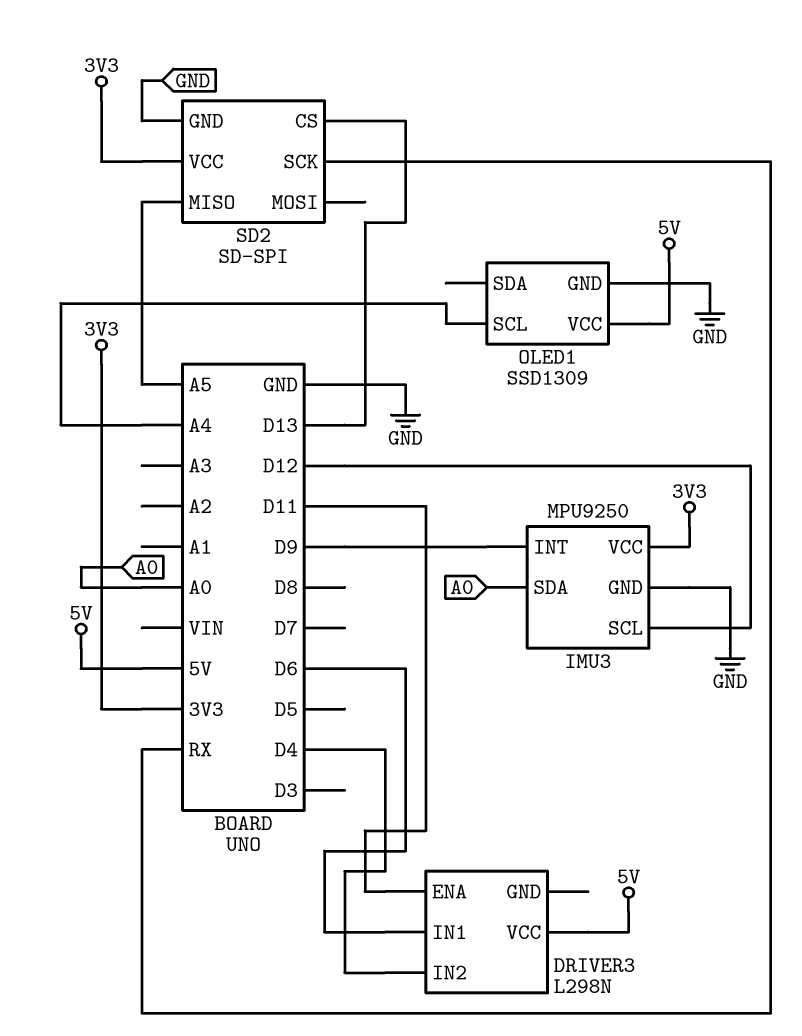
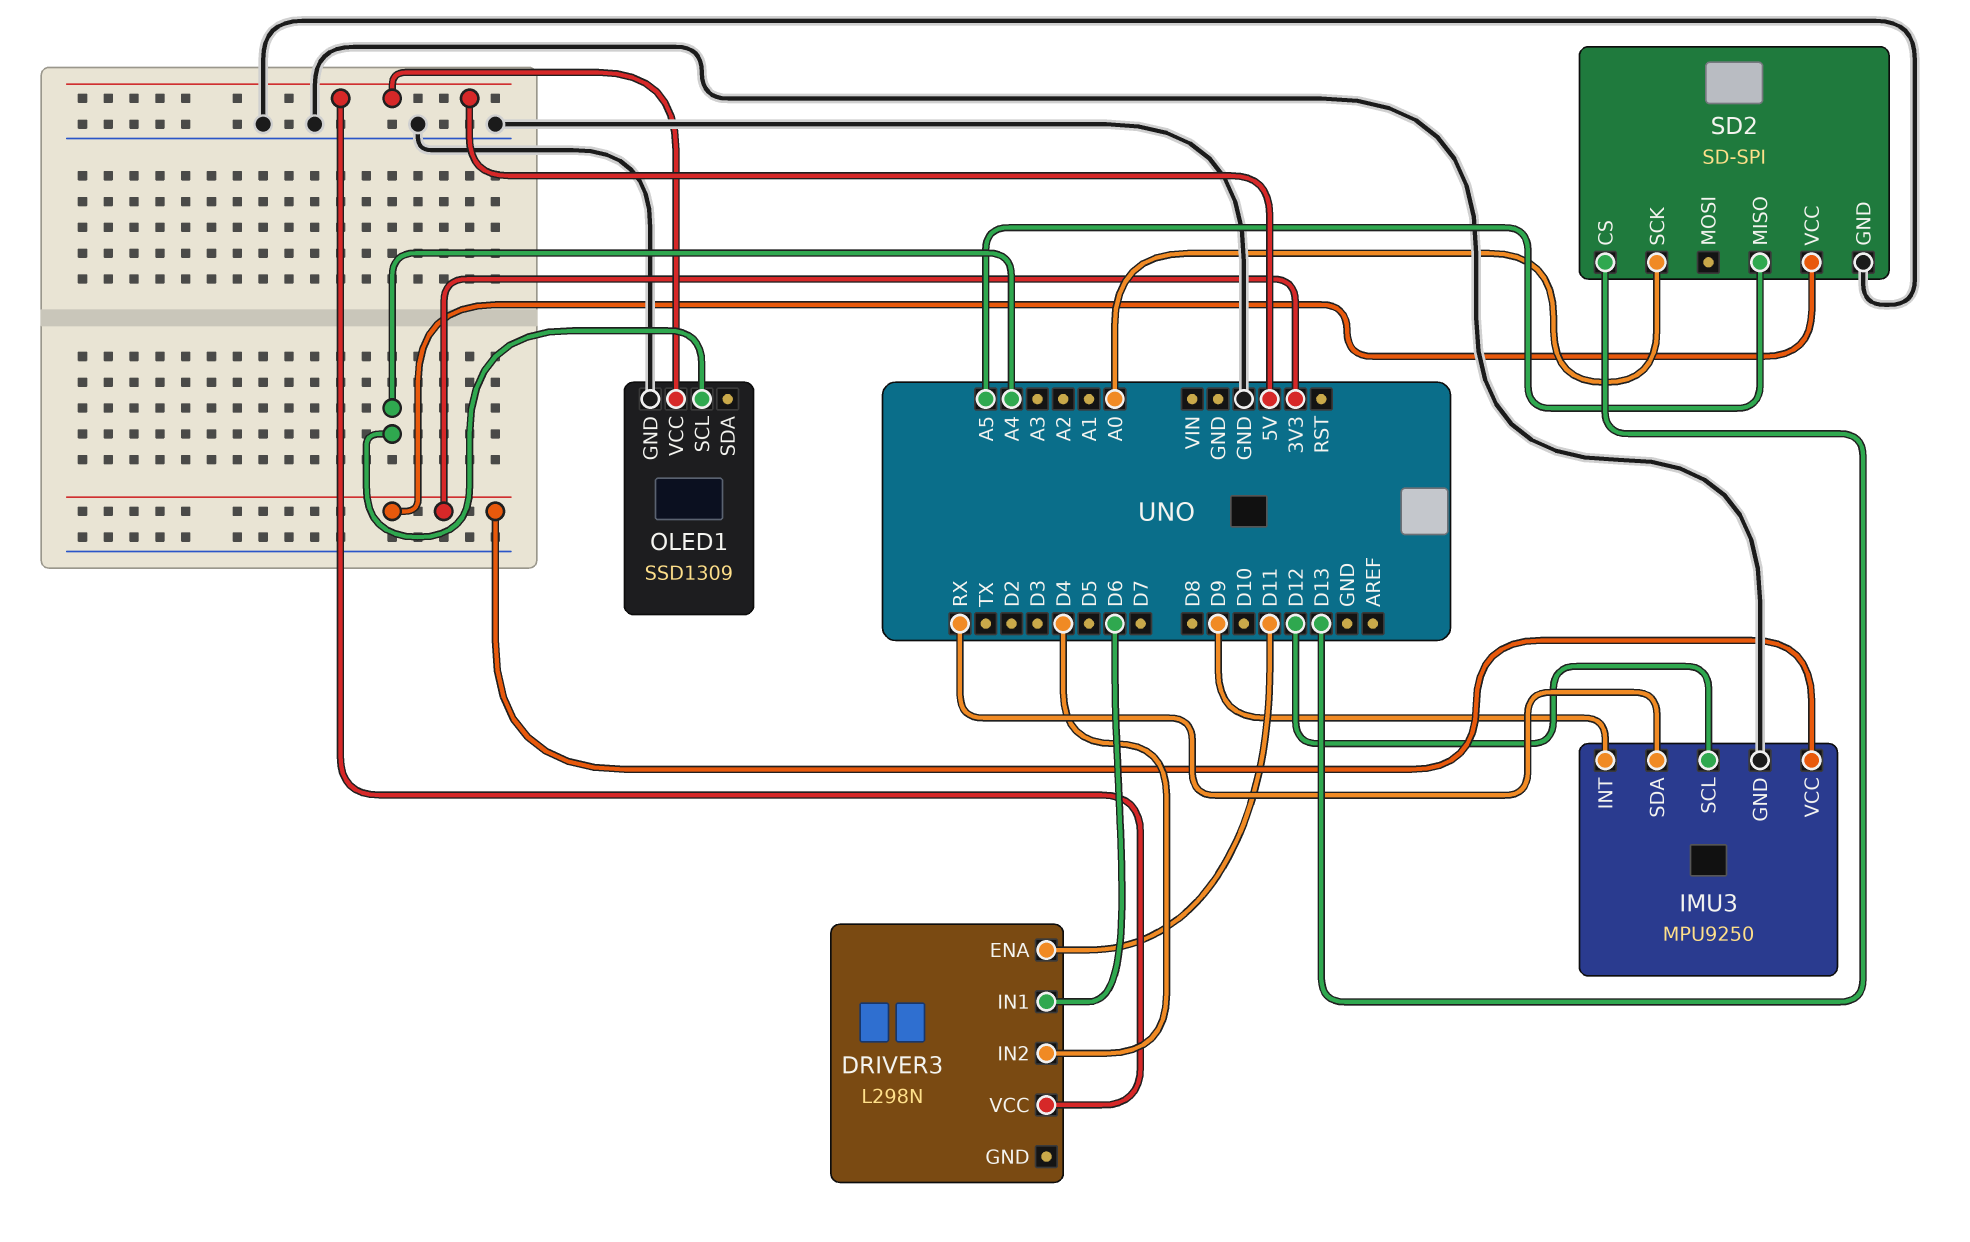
IMU3 pin SDA: A0 -> RX
SD2 pin SCK: RX -> A0

